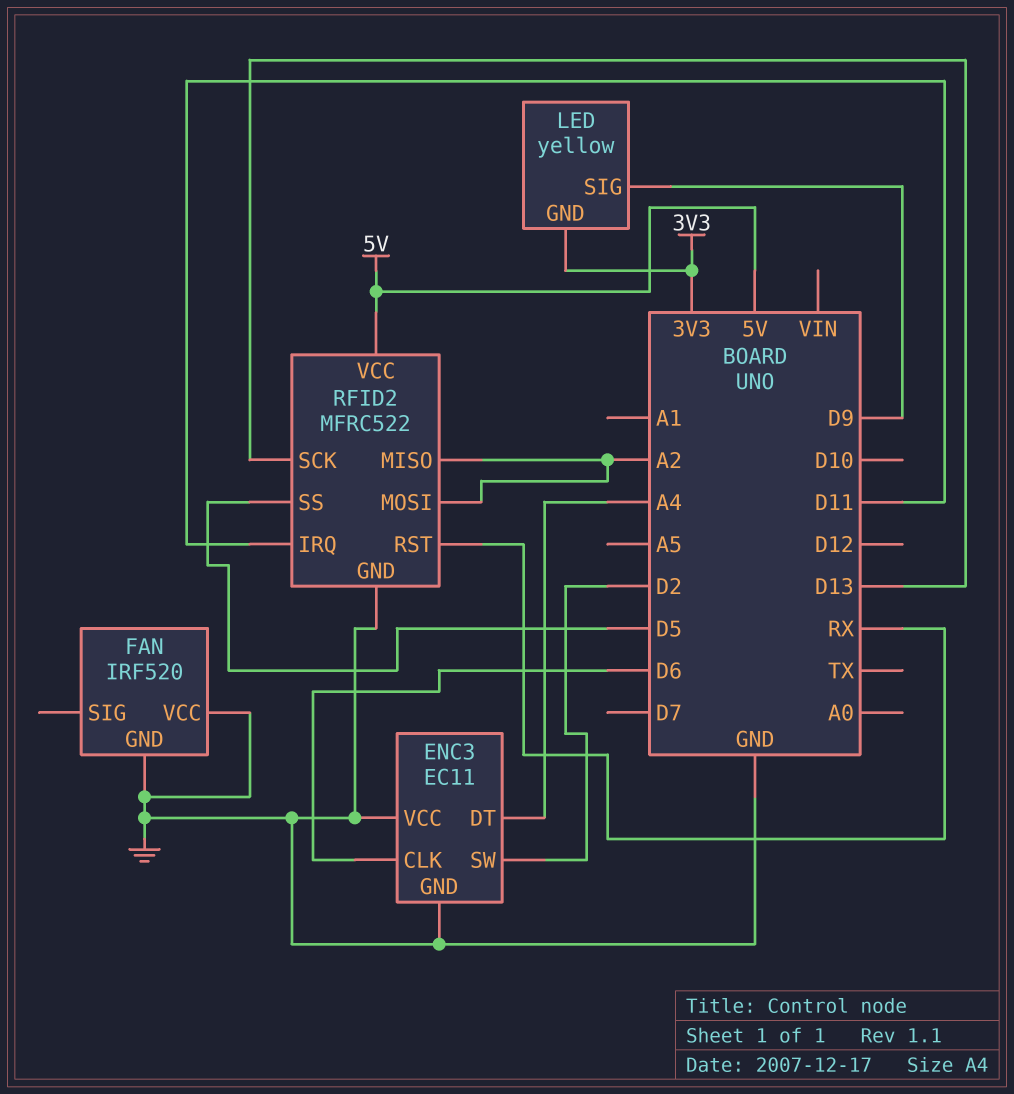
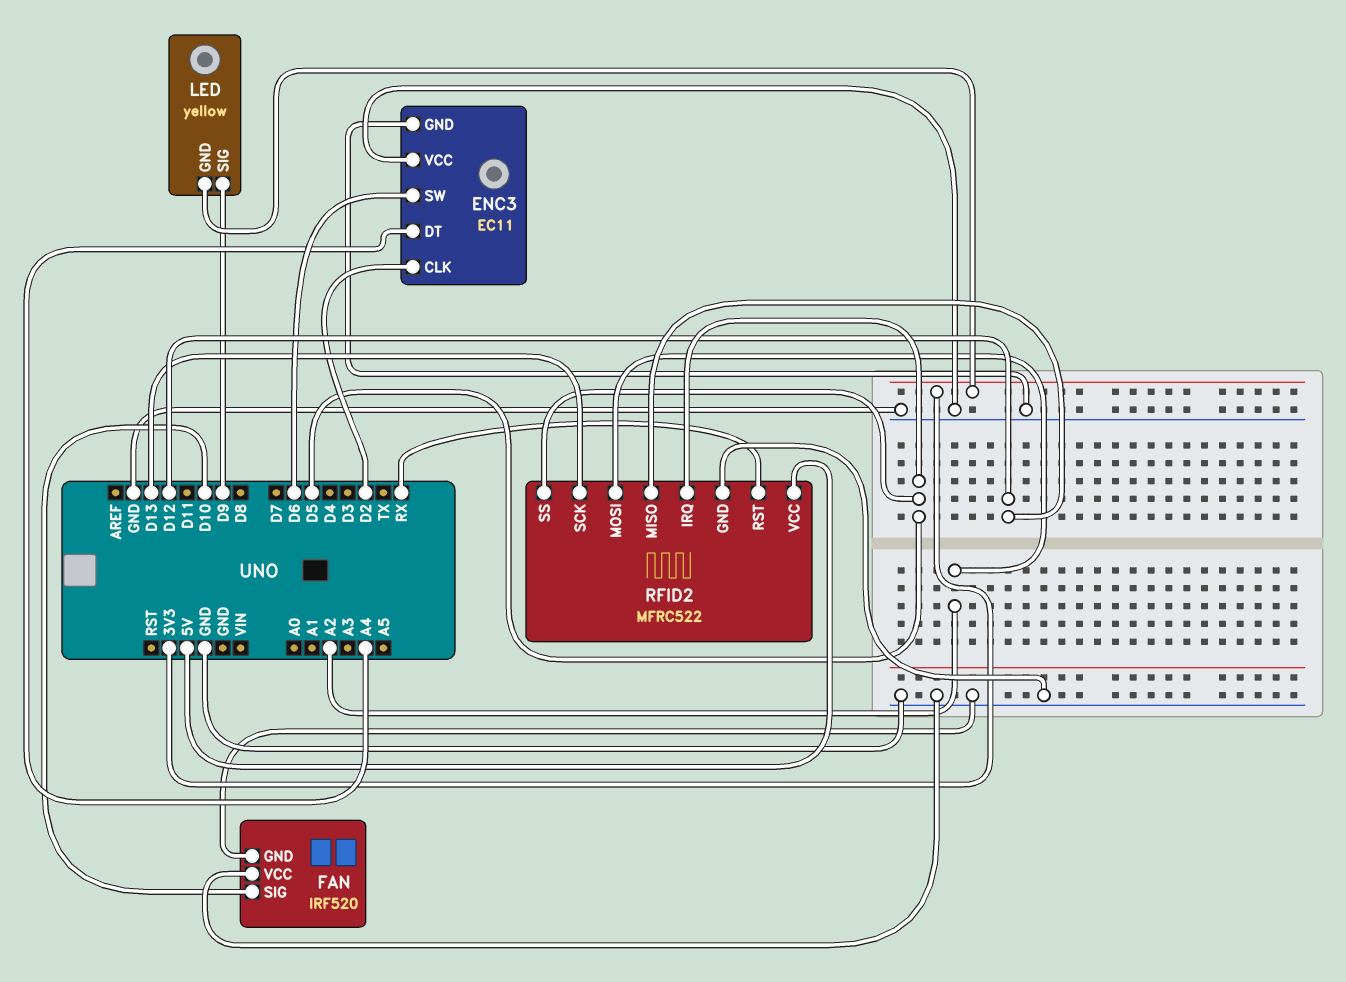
ENC3 pin CLK: D6 -> D2
ENC3 pin SW: D2 -> D6
FAN pin SIG: none -> D10
RFID2 pin IRQ: D11 -> D5
RFID2 pin MISO: A2 -> D12

